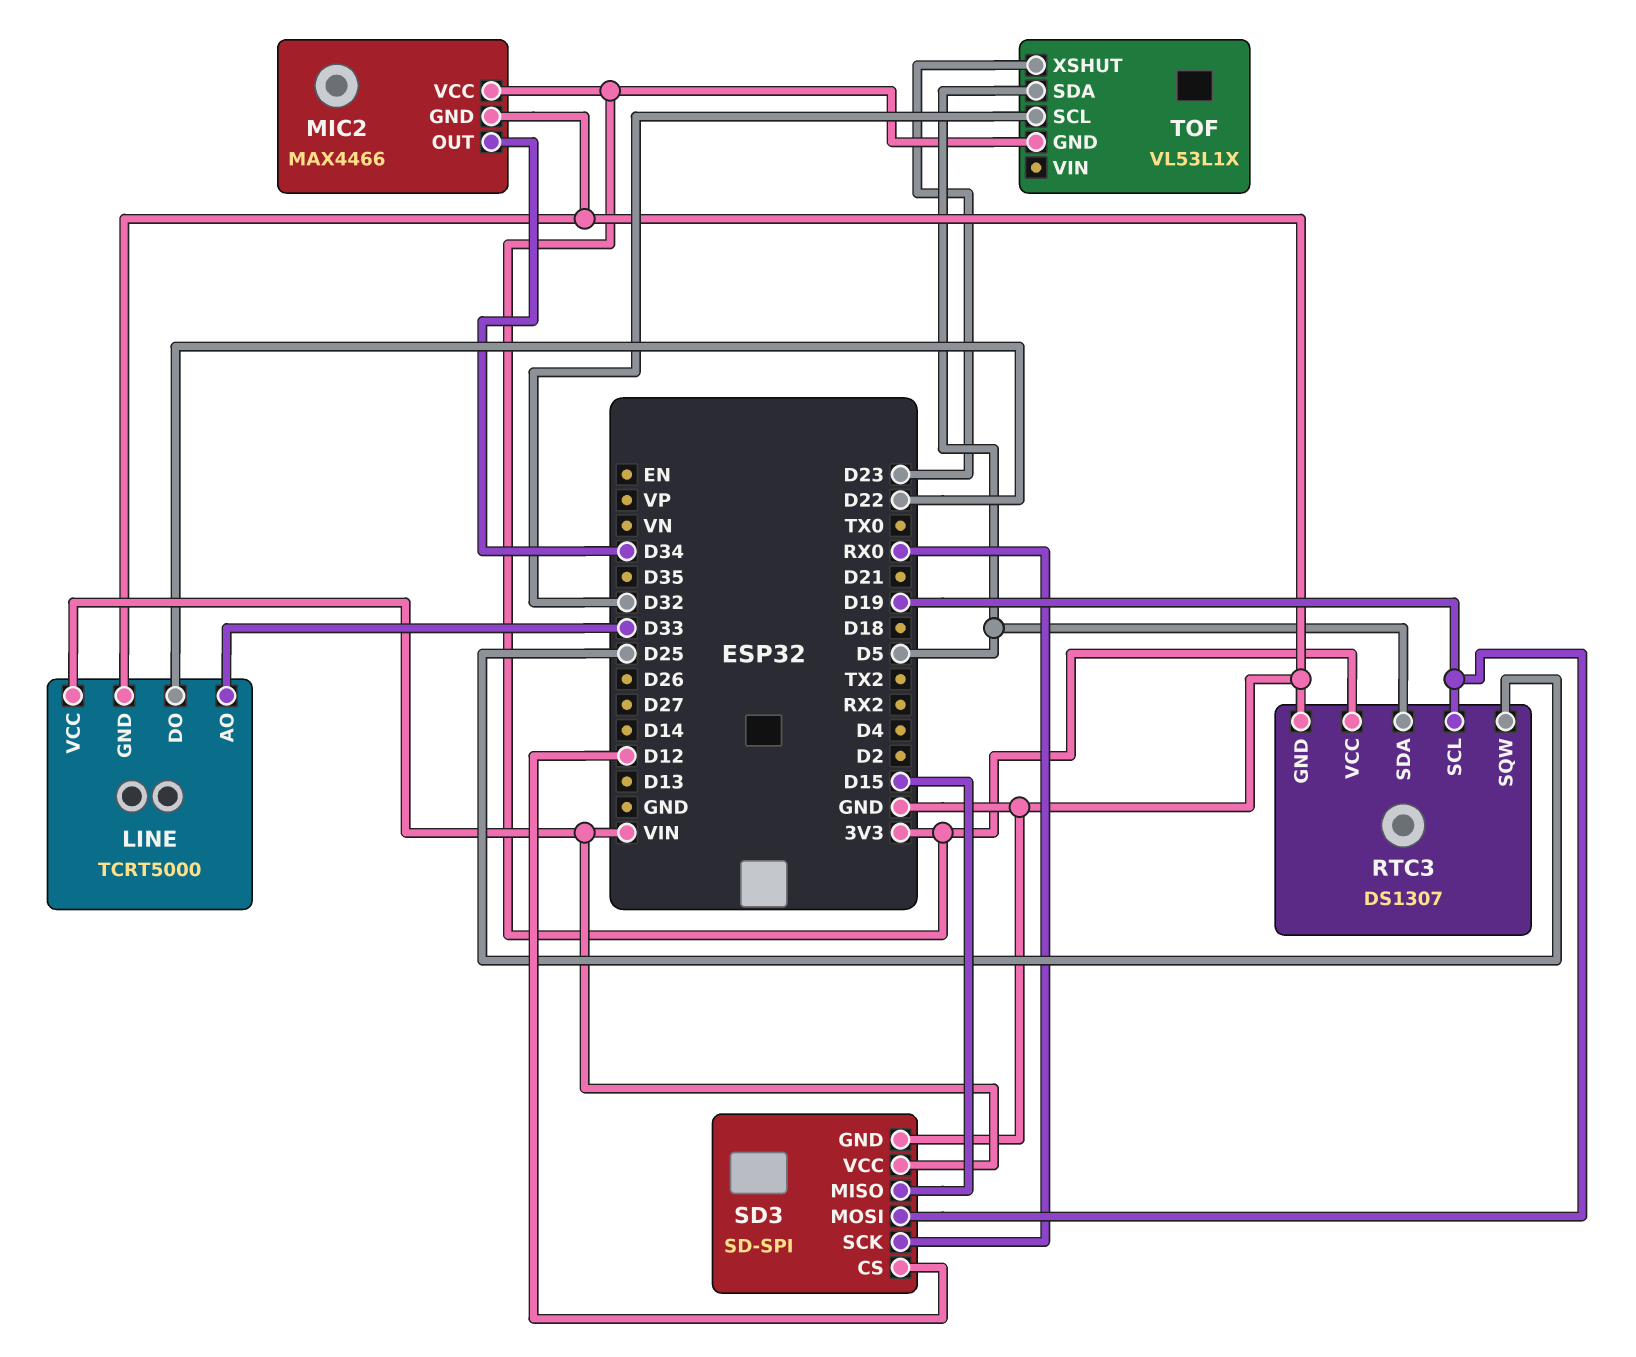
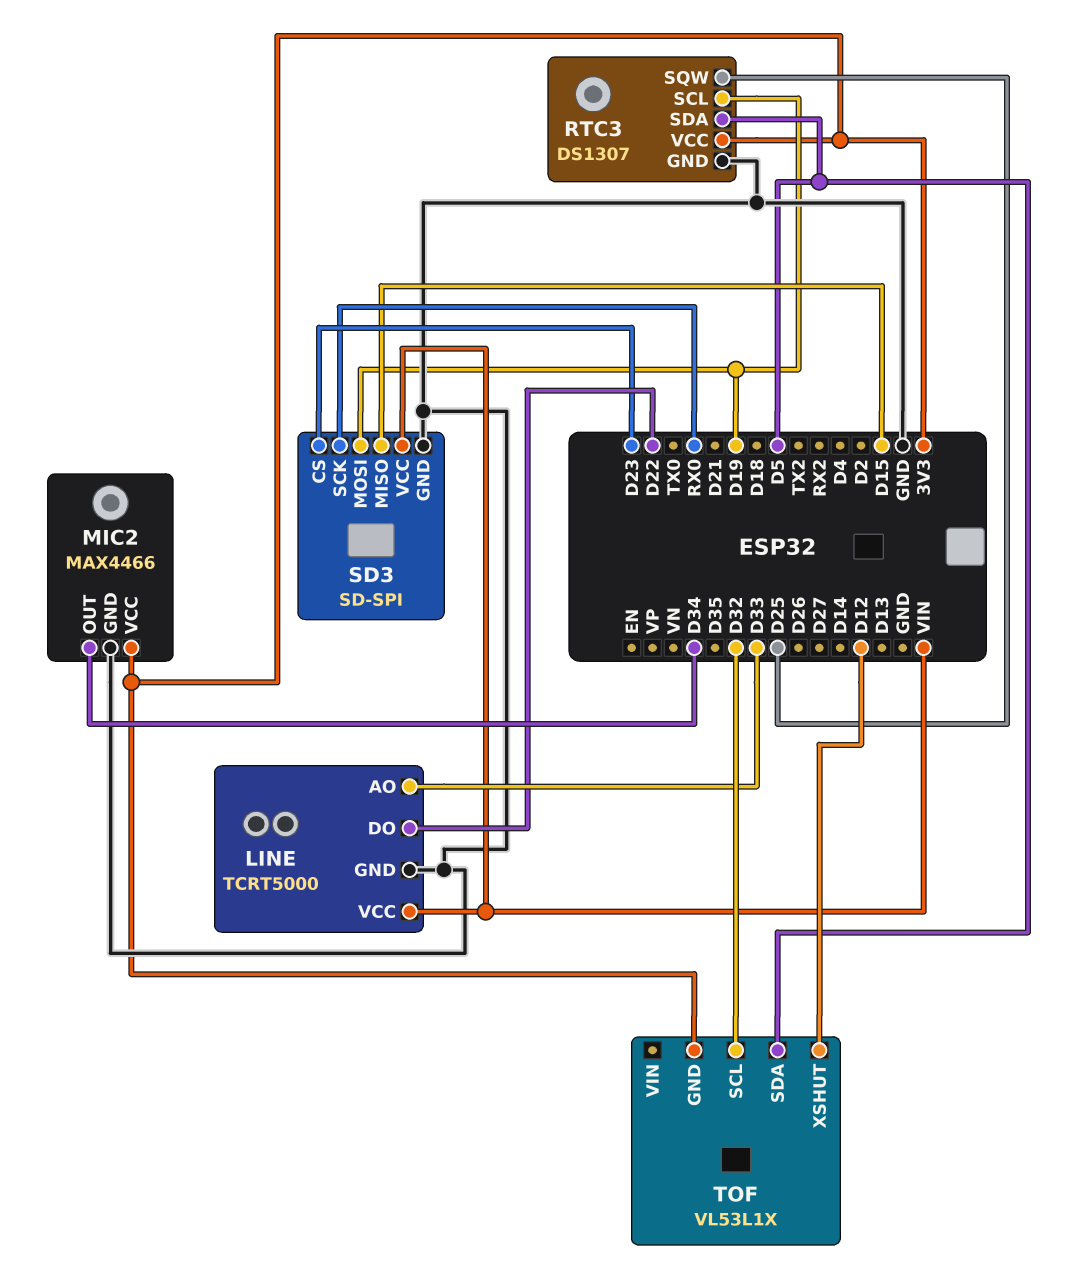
SD3 pin CS: D12 -> D23
TOF pin XSHUT: D23 -> D12

